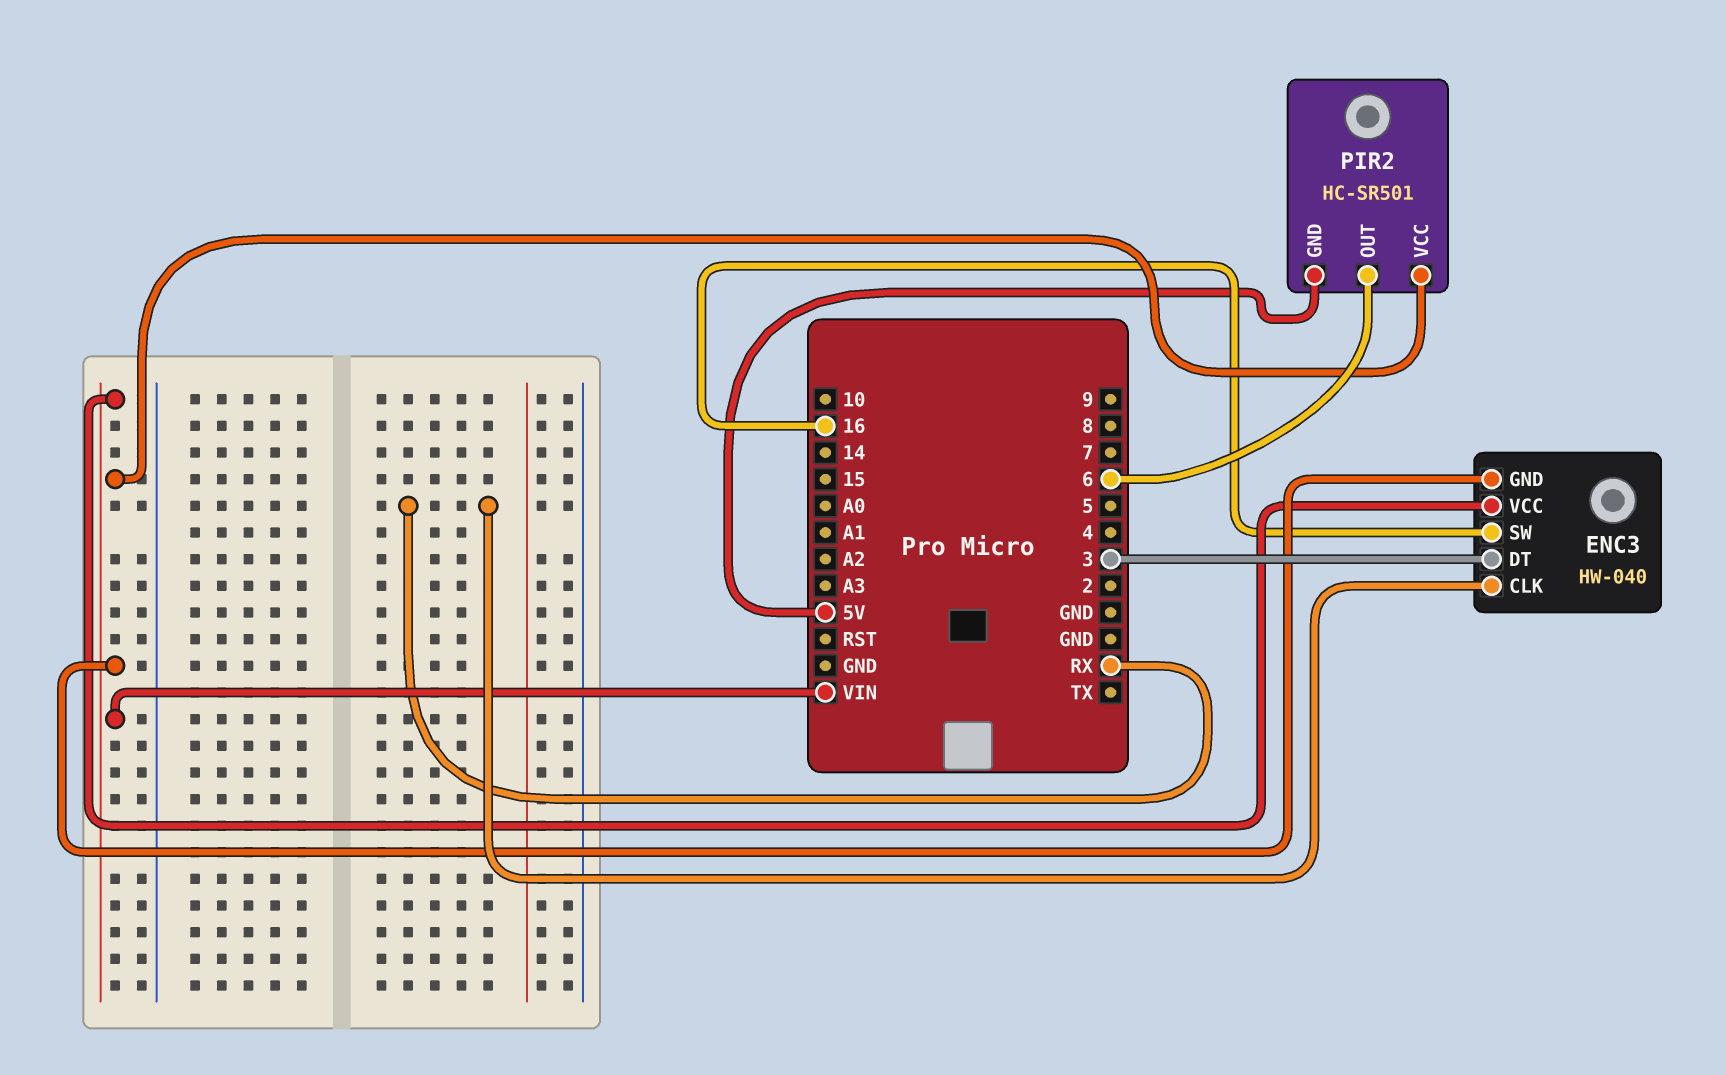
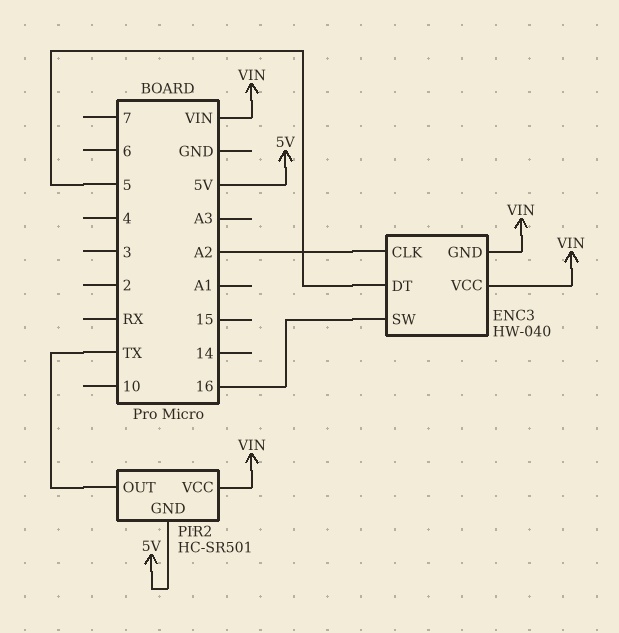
ENC3 pin CLK: RX -> A2
ENC3 pin DT: 3 -> 5
PIR2 pin OUT: 6 -> TX

